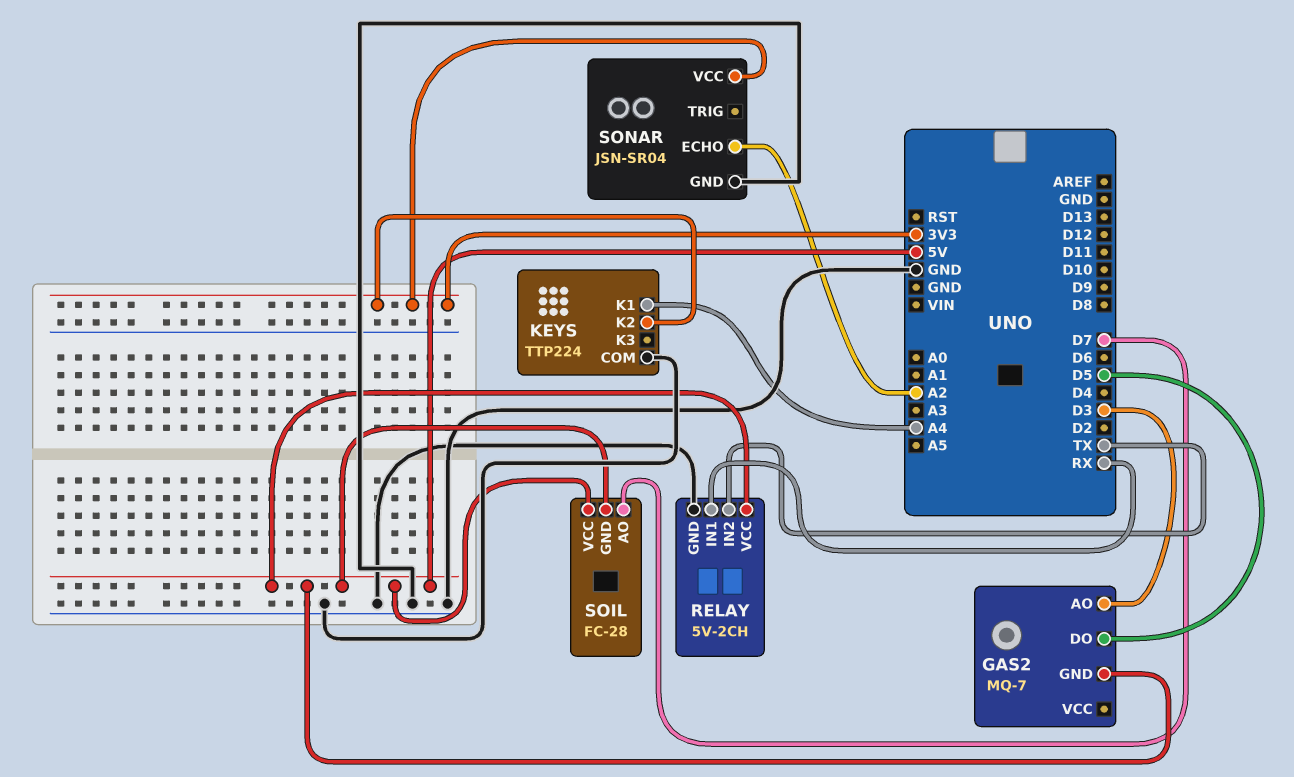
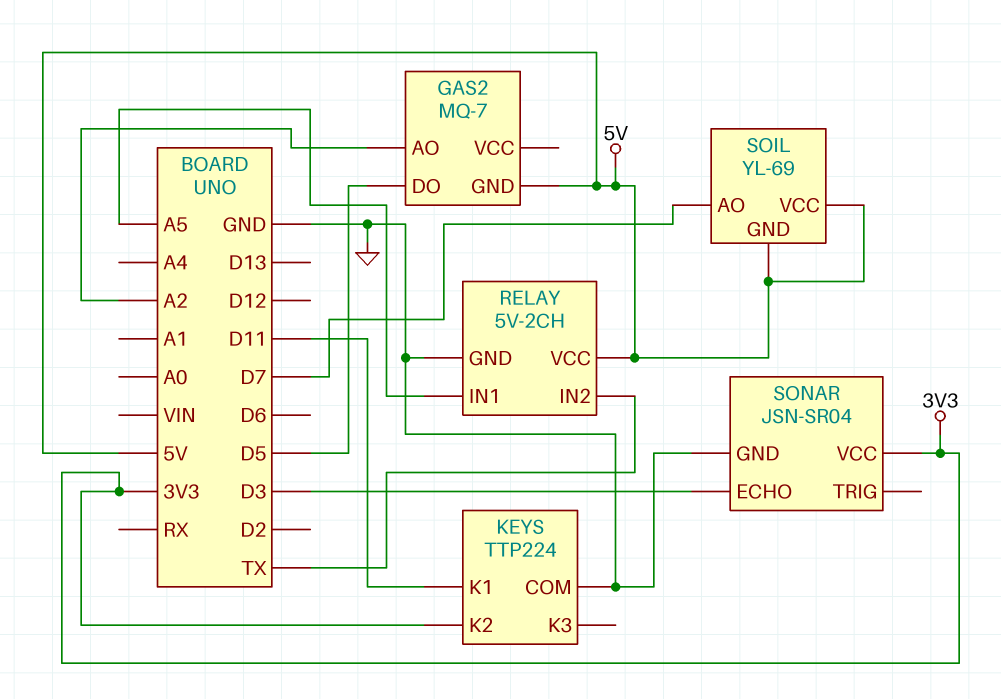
GAS2 pin AO: D3 -> A2
KEYS pin K1: A4 -> D11
RELAY pin IN1: RX -> A5
SOIL: FC-28 -> YL-69
SONAR pin ECHO: A2 -> D3

